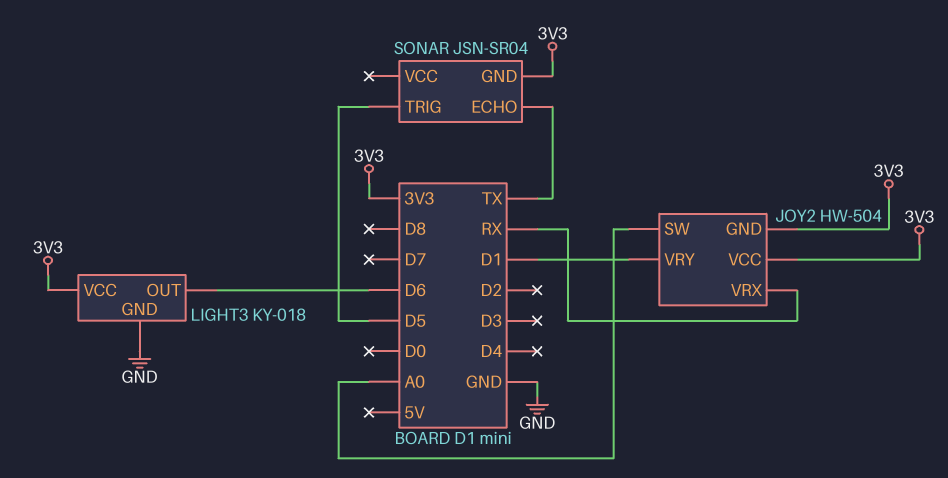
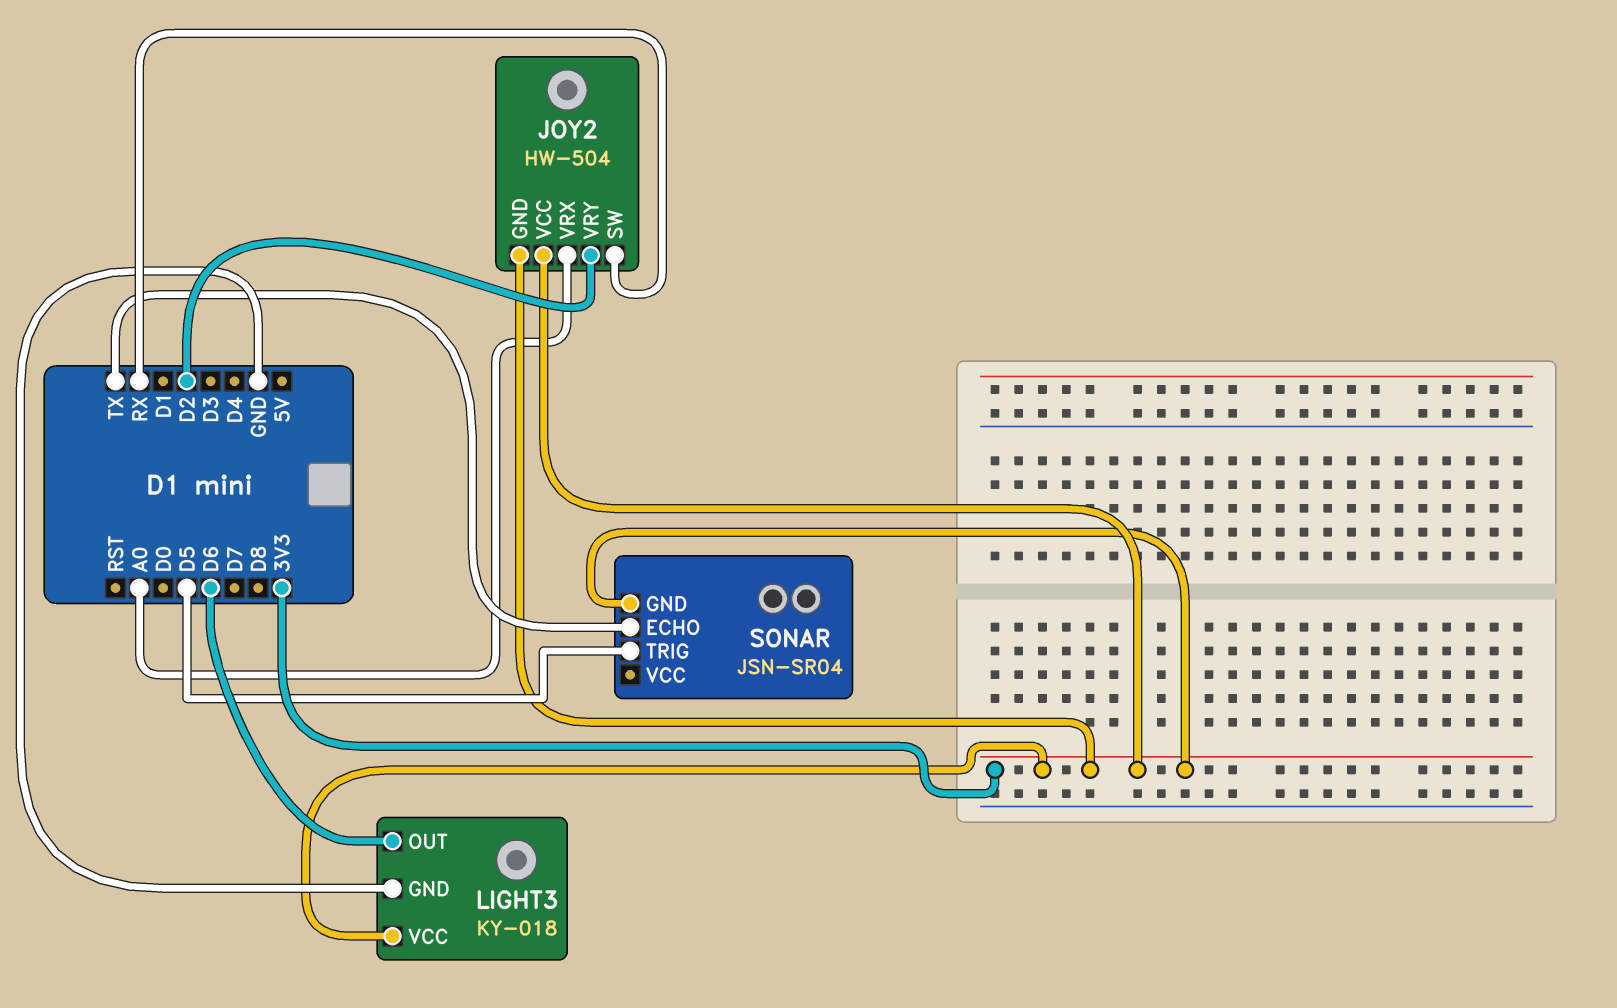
JOY2 pin SW: A0 -> RX
JOY2 pin VRX: RX -> A0
JOY2 pin VRY: D1 -> D2

